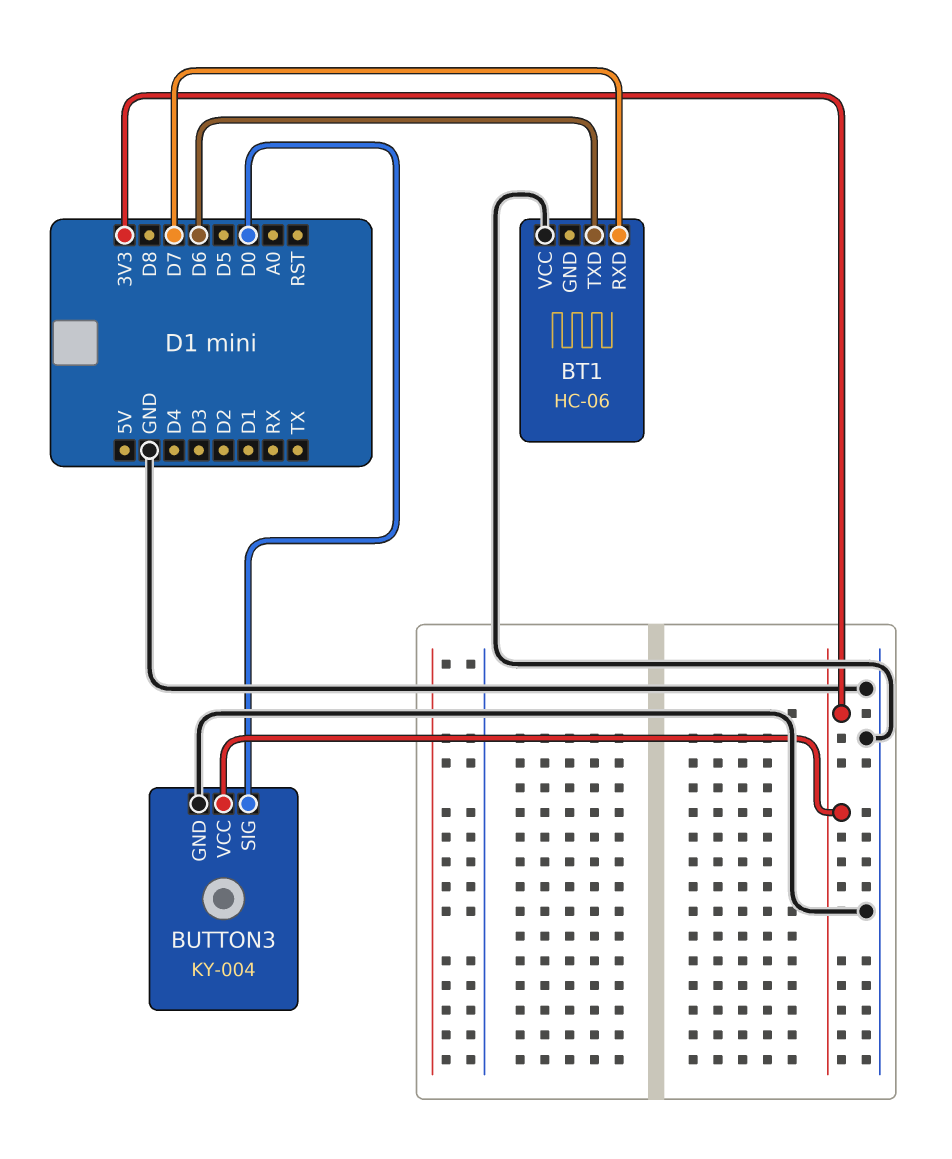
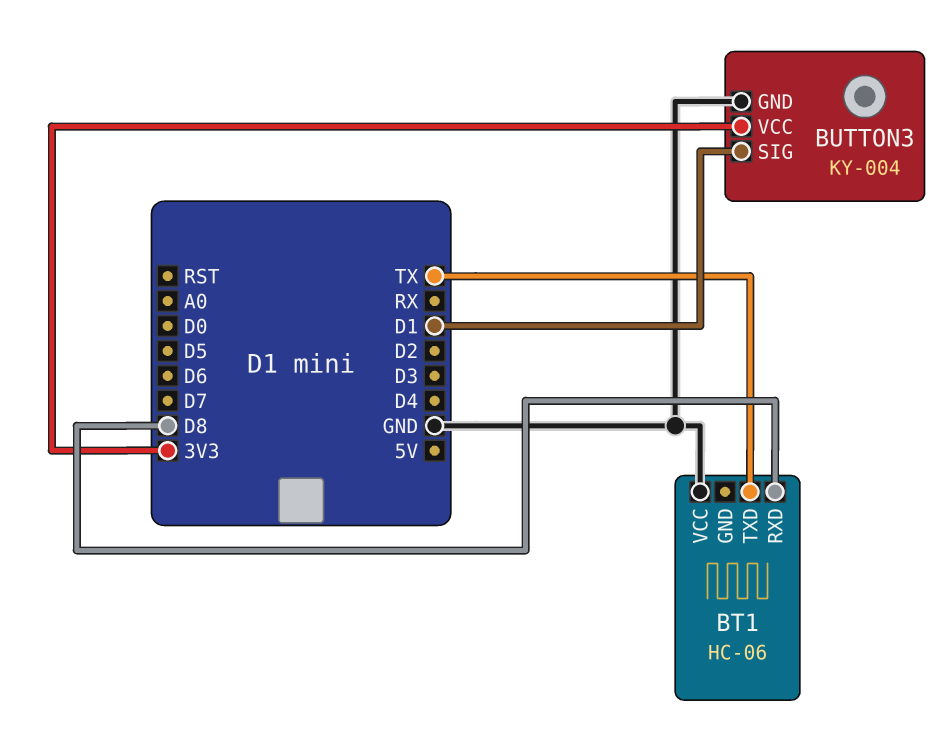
BT1 pin RXD: D7 -> D8
BT1 pin TXD: D6 -> TX
BUTTON3 pin SIG: D0 -> D1

